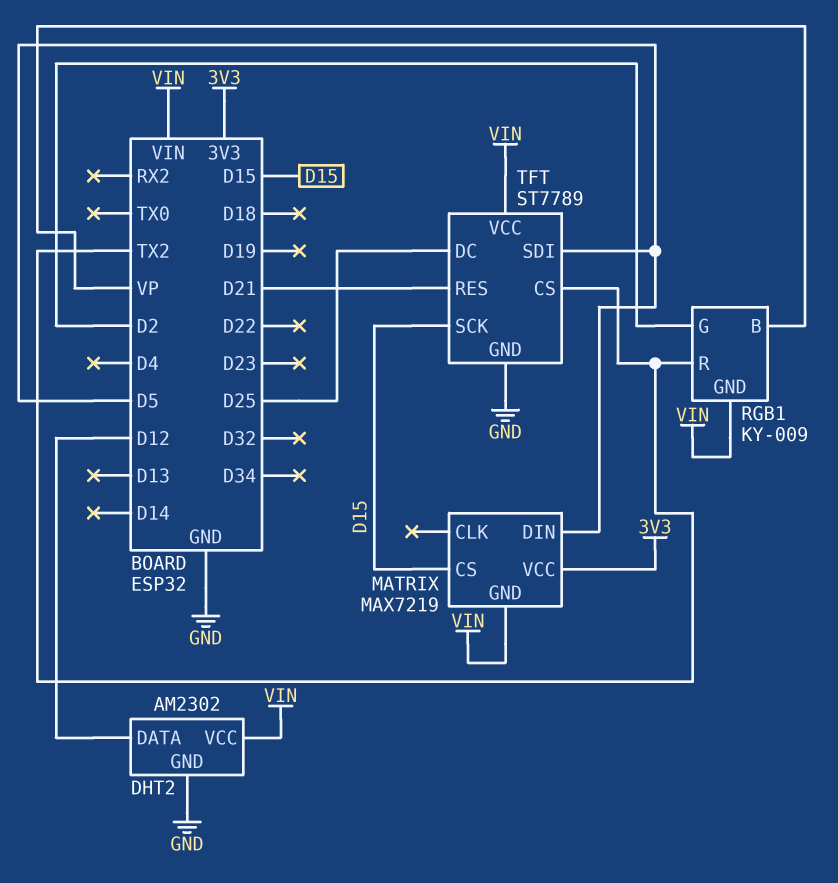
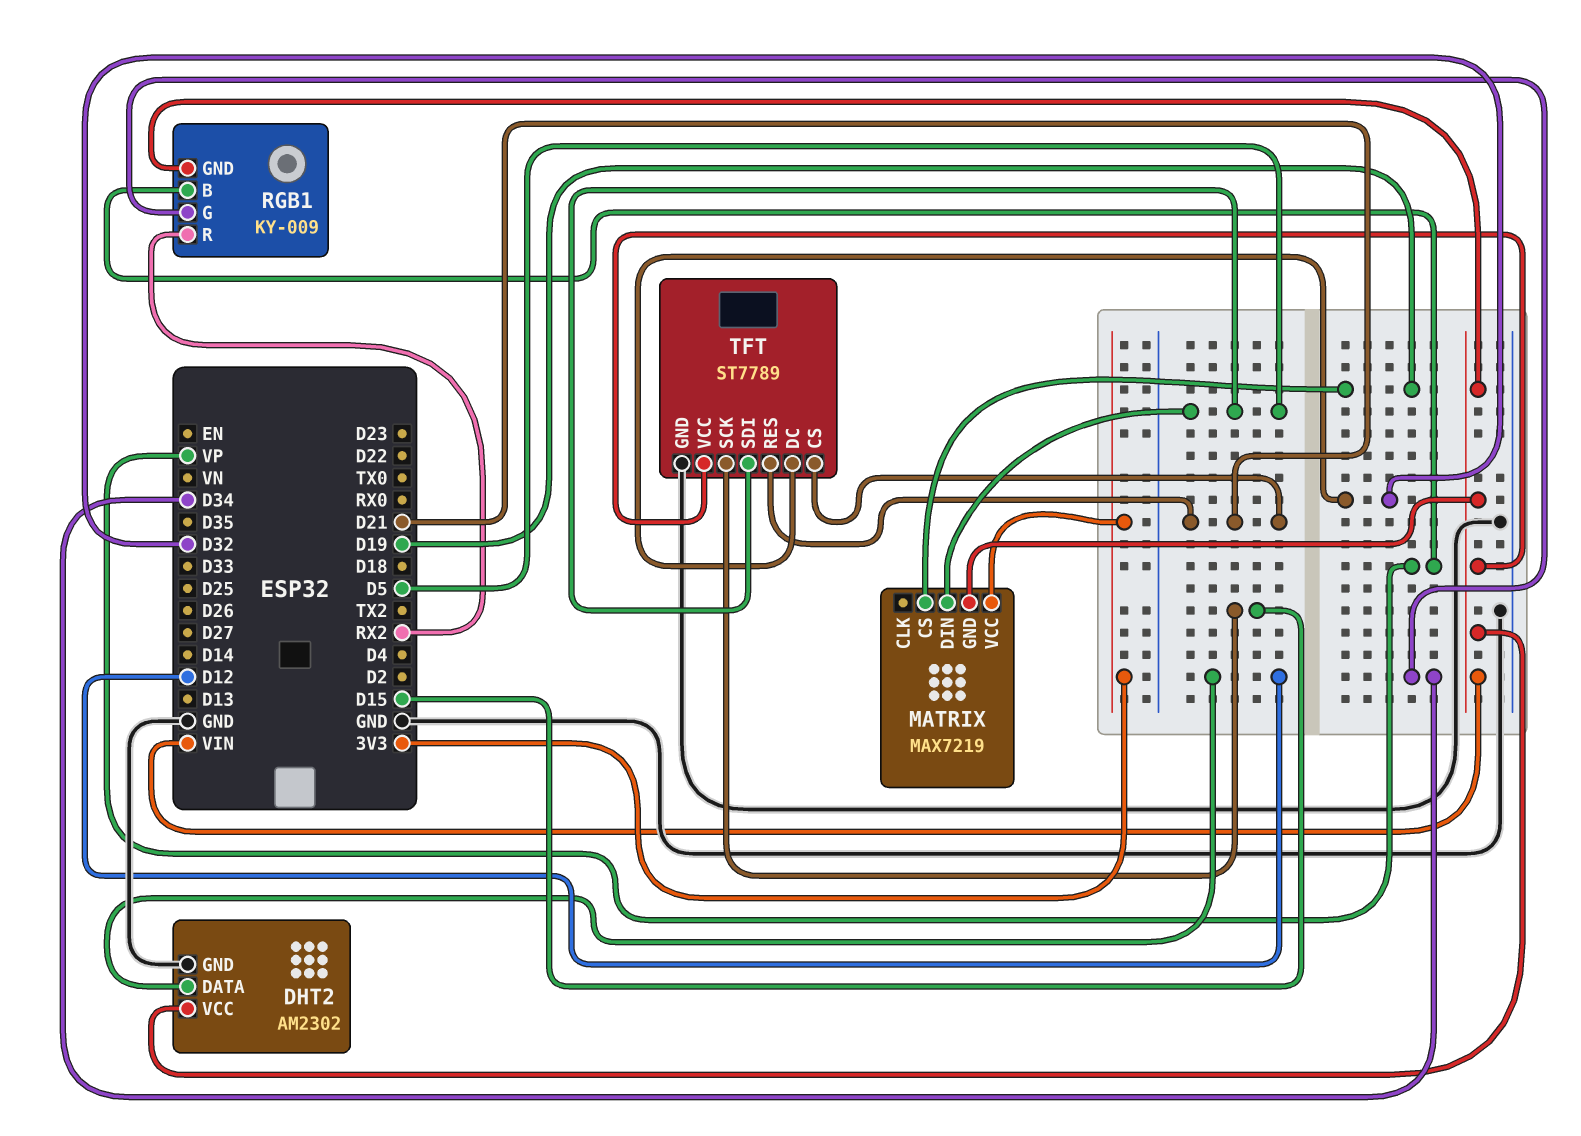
MATRIX pin CS: D15 -> D19
RGB1 pin G: D2 -> D34
RGB1 pin R: TX2 -> RX2
TFT pin CS: TX2 -> D21
TFT pin DC: D25 -> D32

